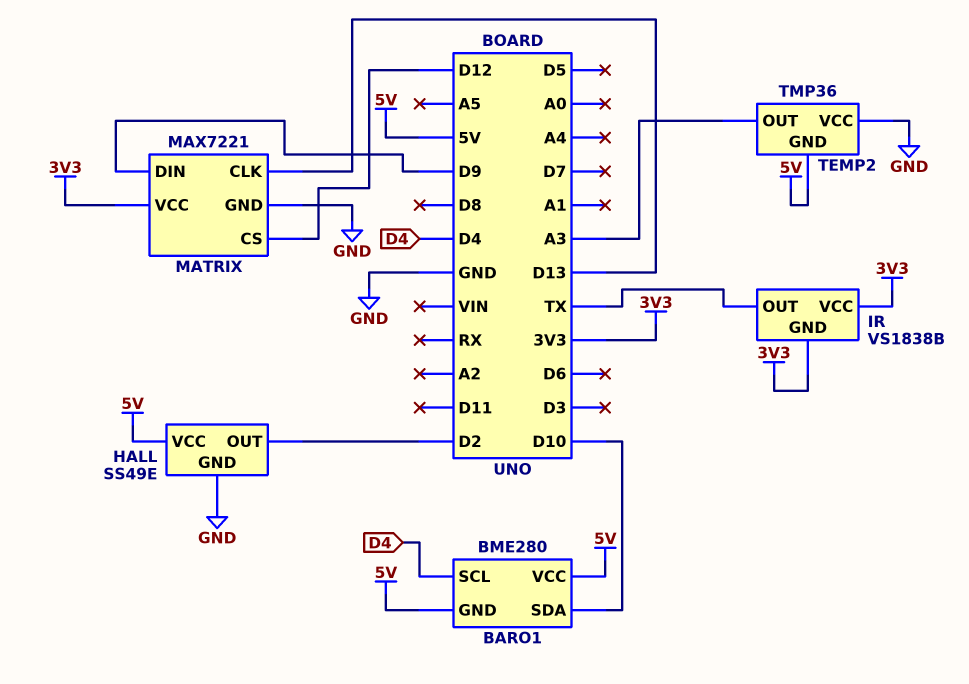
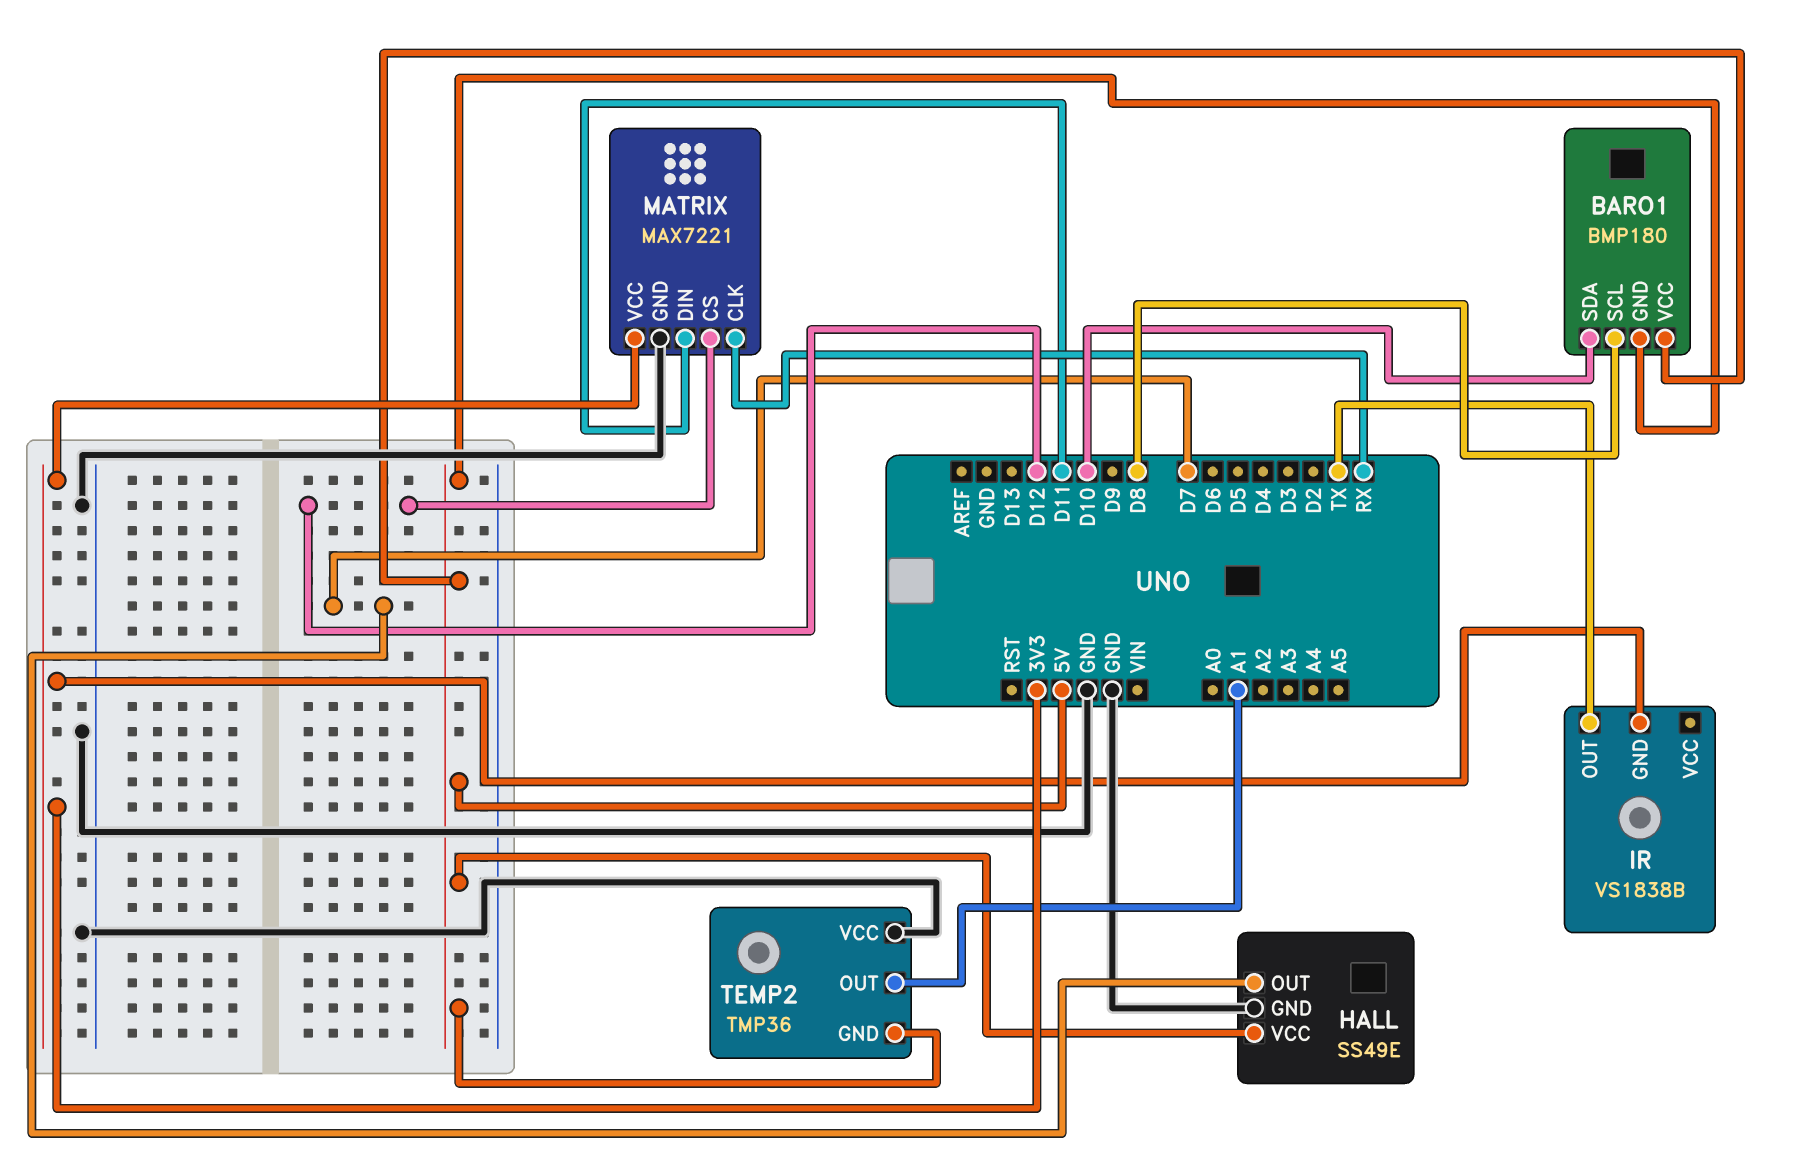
BARO1: BME280 -> BMP180
BARO1 pin SCL: D4 -> D8
HALL pin OUT: D2 -> D7
IR pin VCC: 3V3 -> none
MATRIX pin CLK: D13 -> RX
MATRIX pin DIN: D9 -> D11
TEMP2 pin OUT: A3 -> A1

